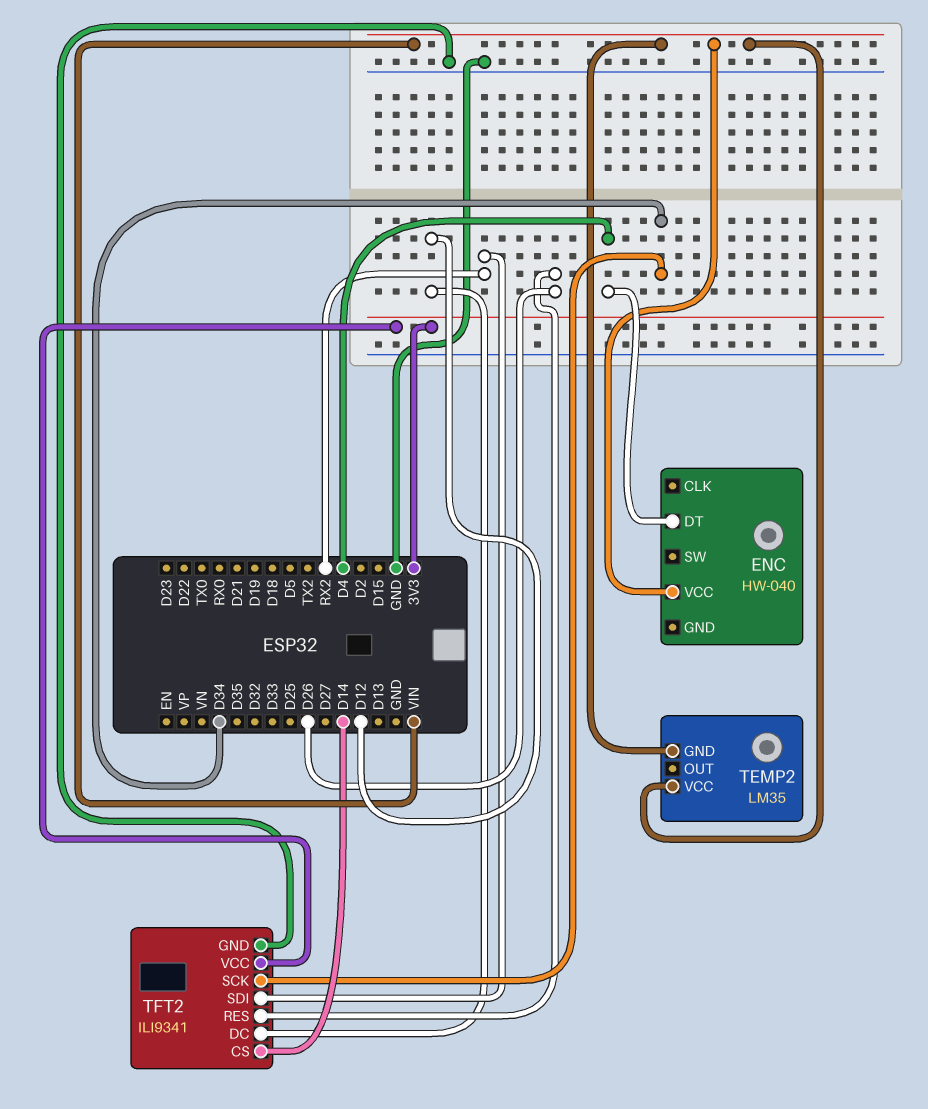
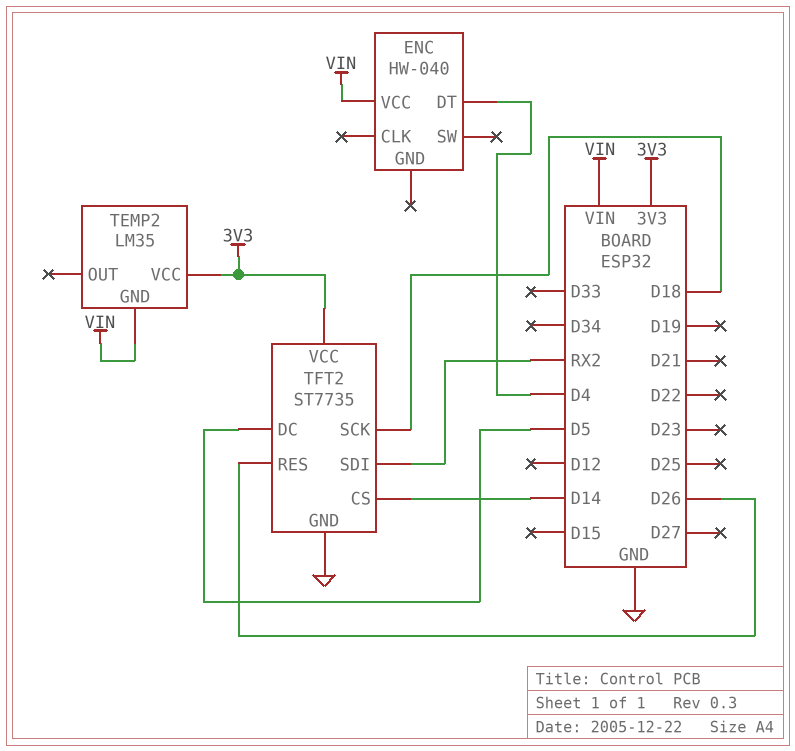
TEMP2 pin VCC: VIN -> 3V3
TFT2: ILI9341 -> ST7735
TFT2 pin DC: D12 -> D5
TFT2 pin SCK: D34 -> D18

